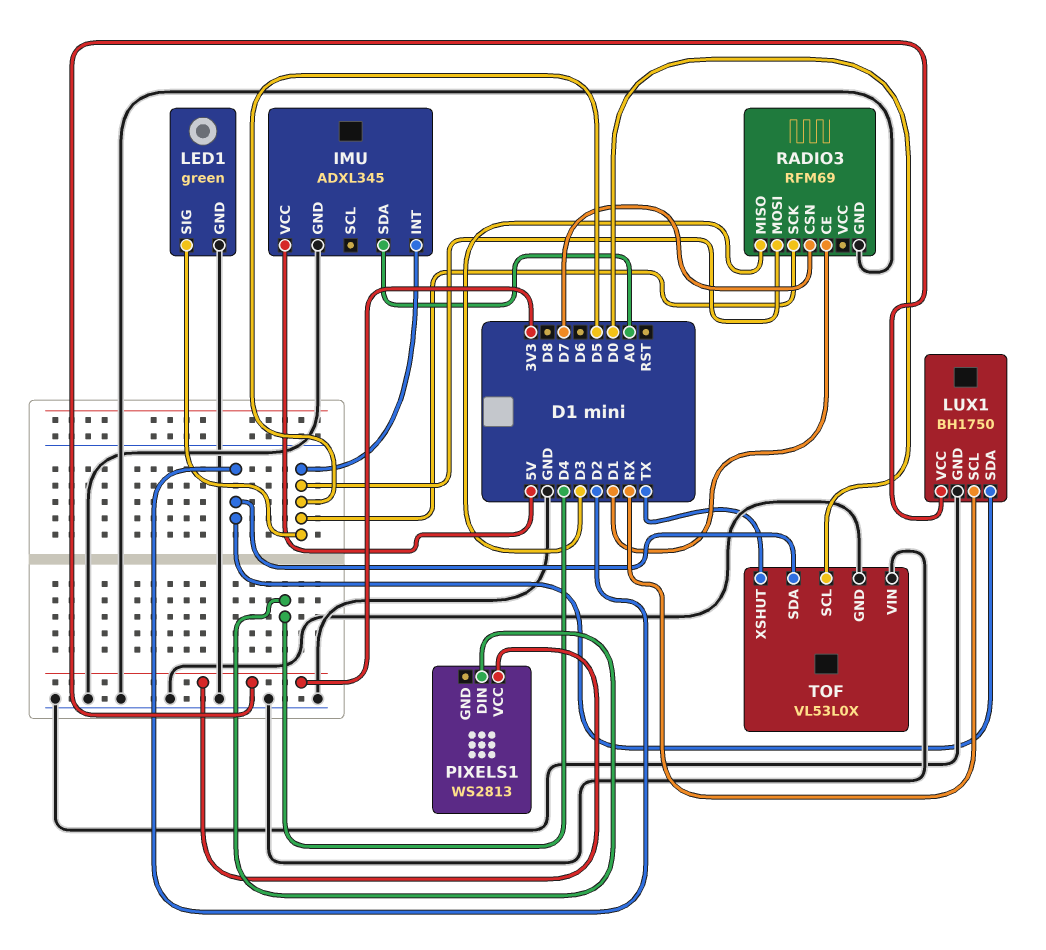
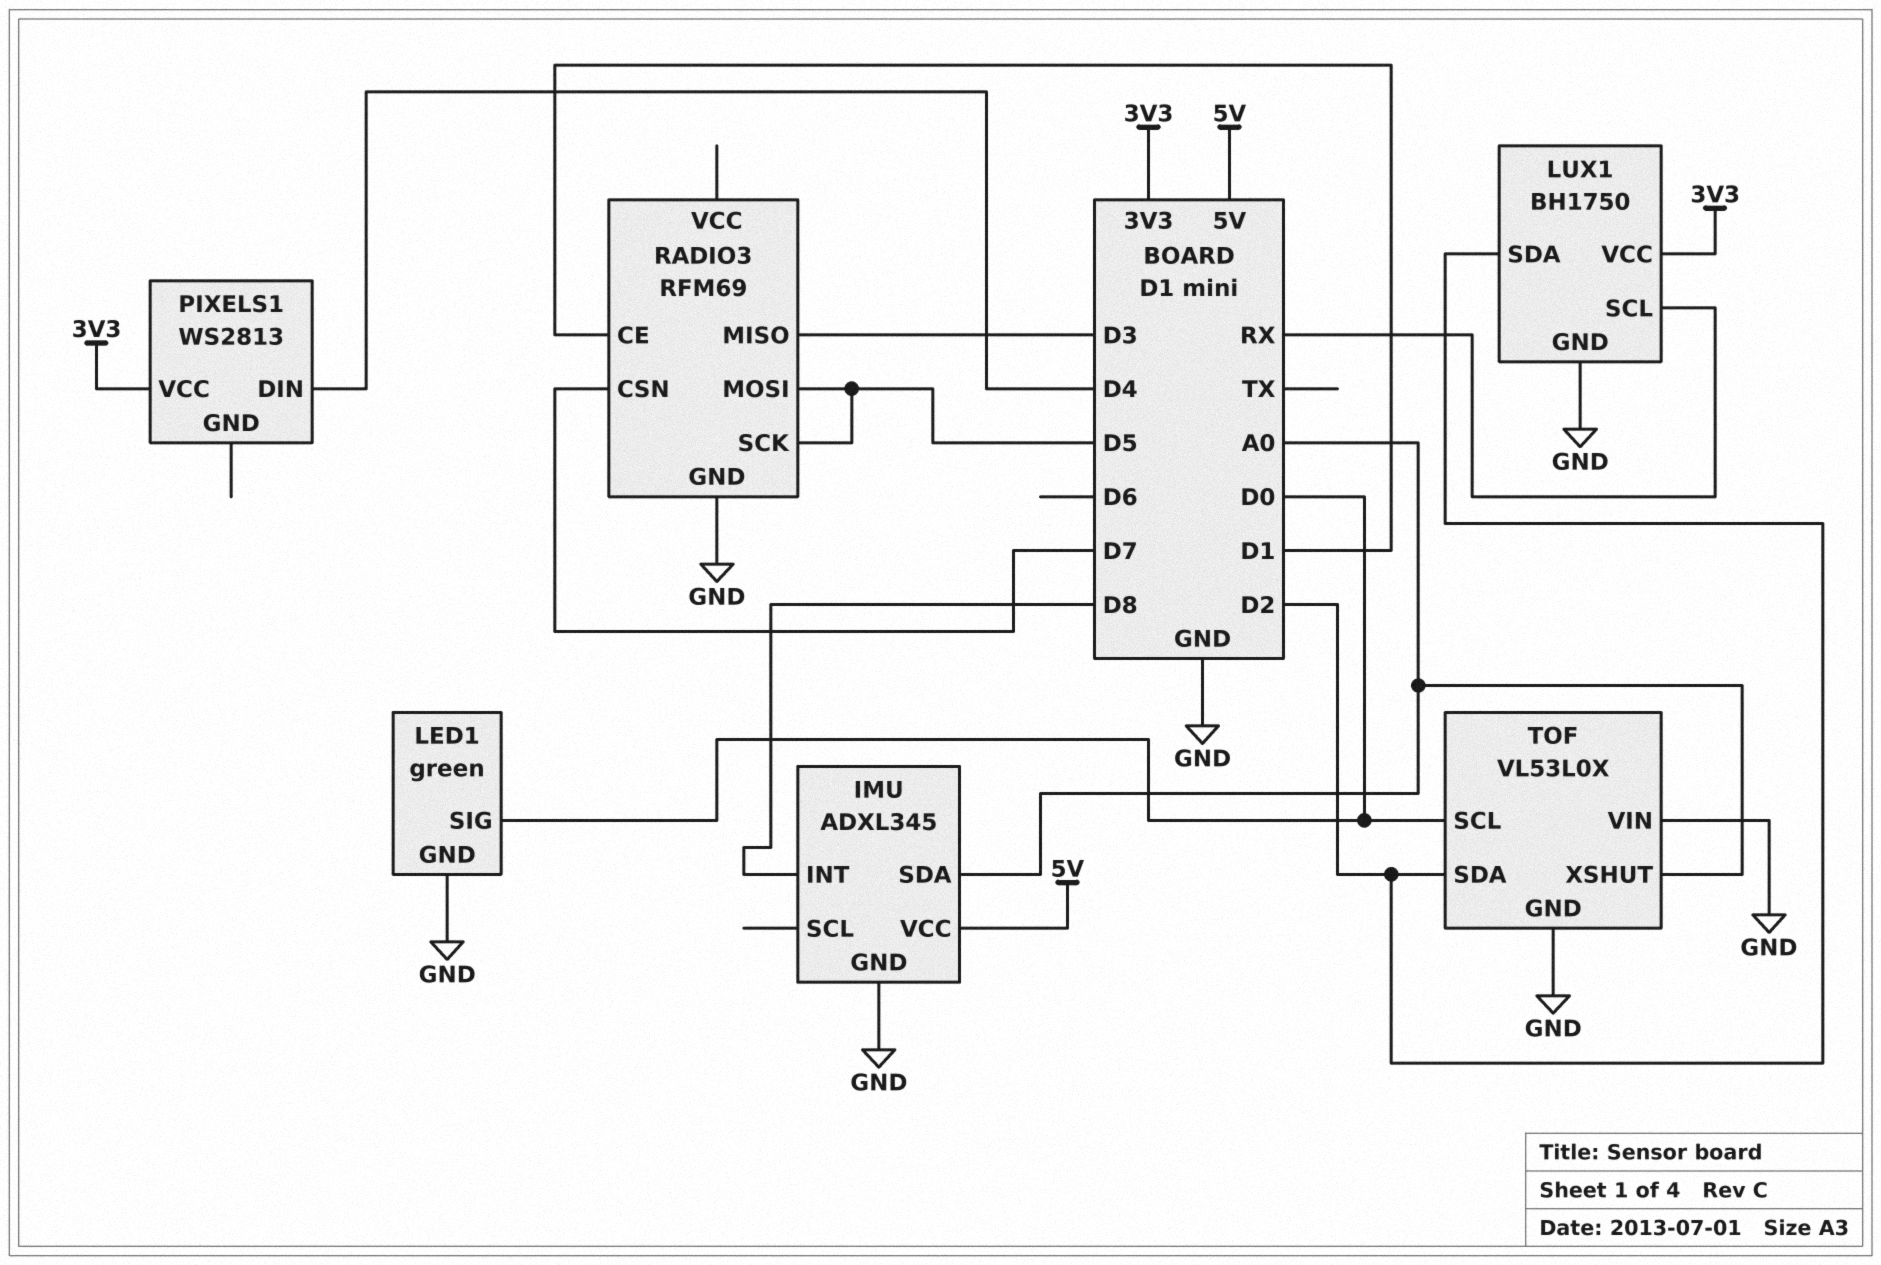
IMU pin INT: D5 -> D8
LED1 pin SIG: D5 -> D0
TOF pin XSHUT: TX -> A0

